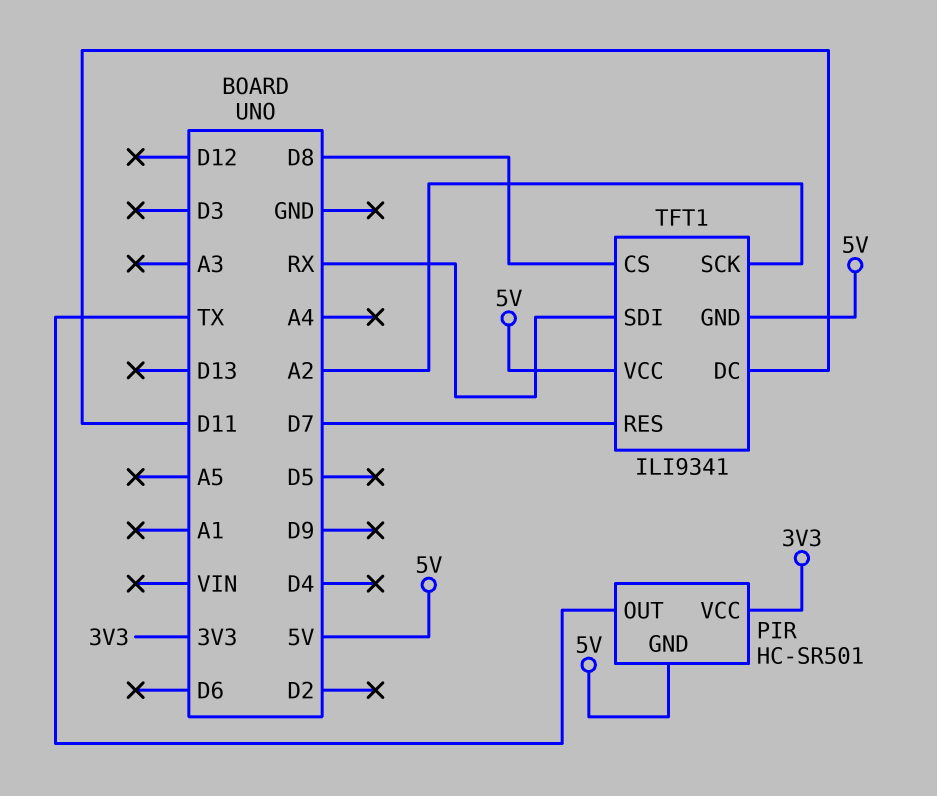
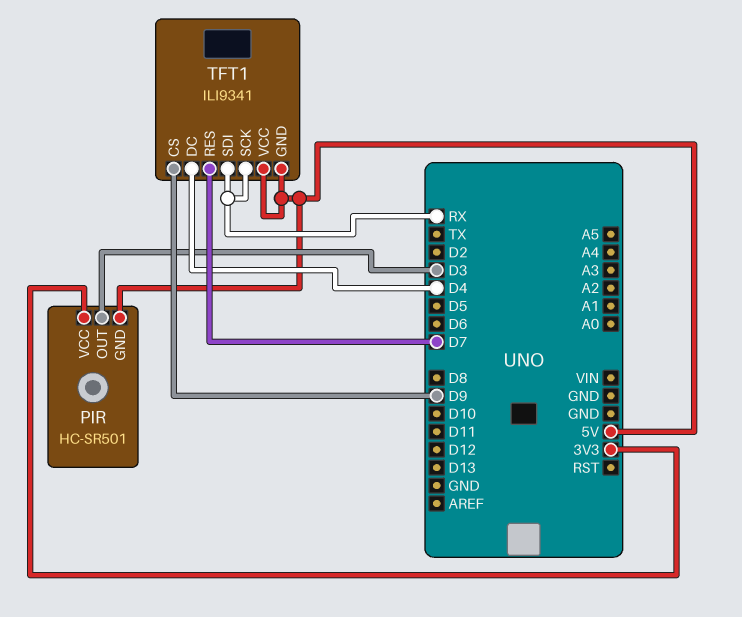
PIR pin OUT: TX -> D3
TFT1 pin CS: D8 -> D9
TFT1 pin DC: D11 -> D4
TFT1 pin SCK: A2 -> RX

